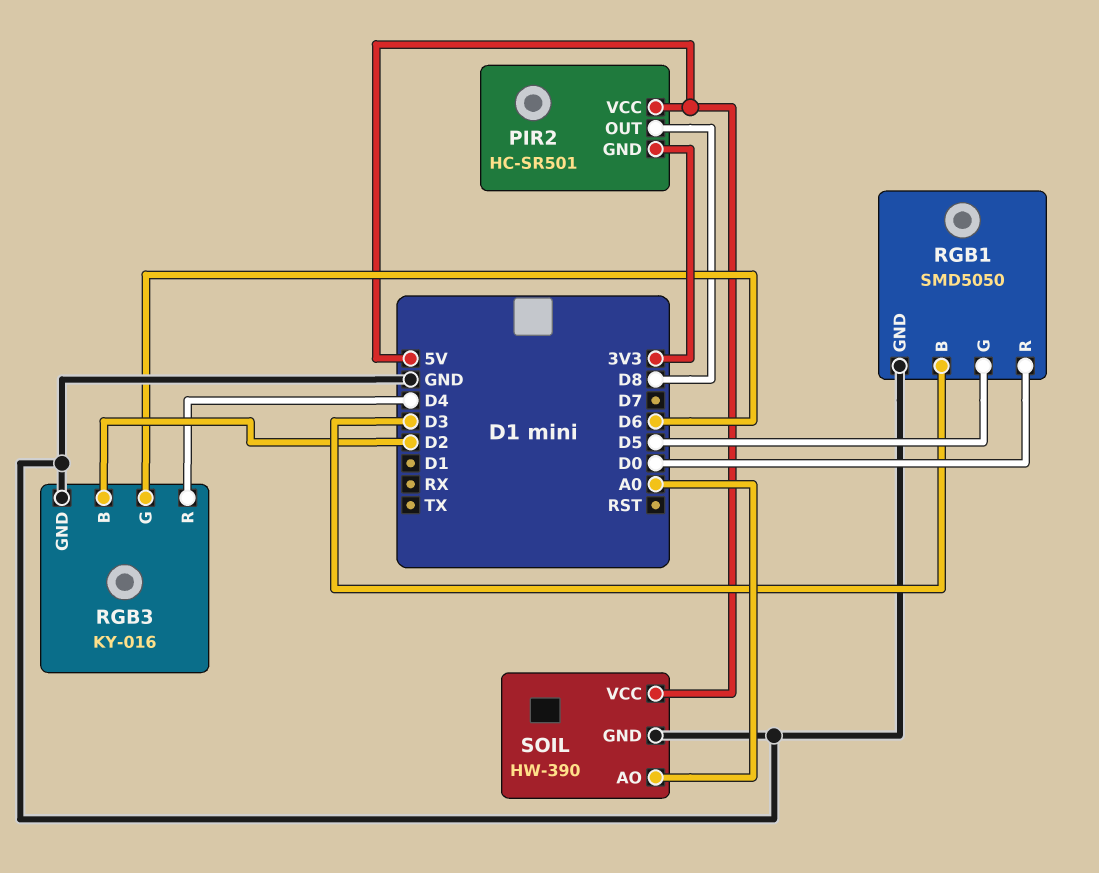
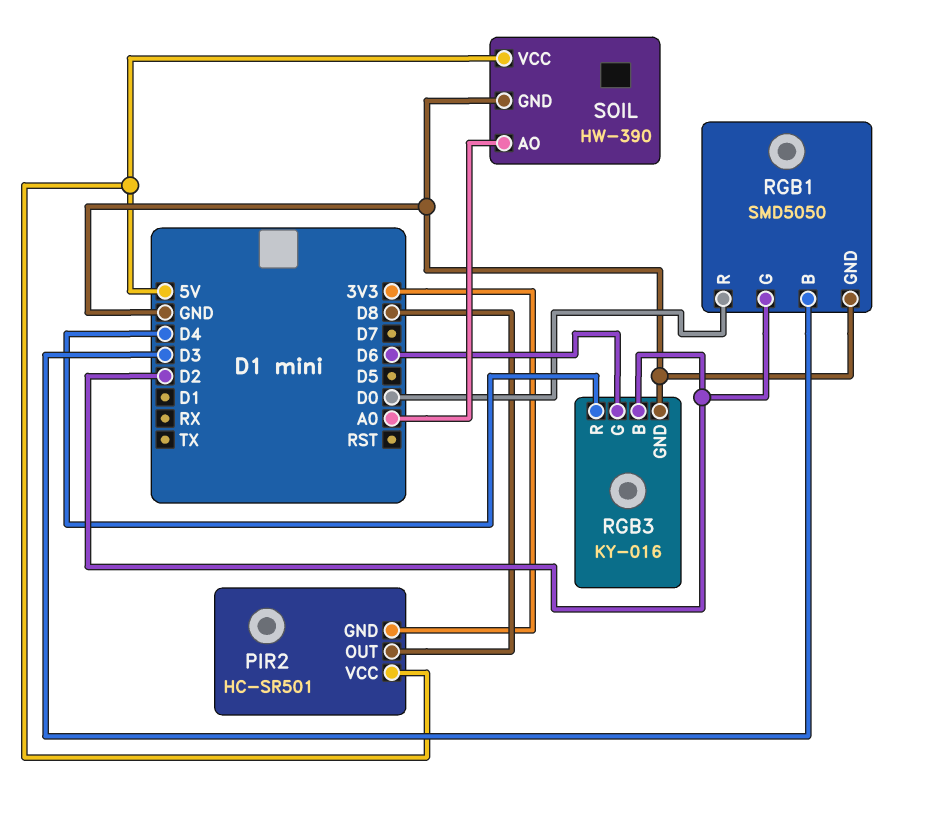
RGB1 pin G: D5 -> D2

